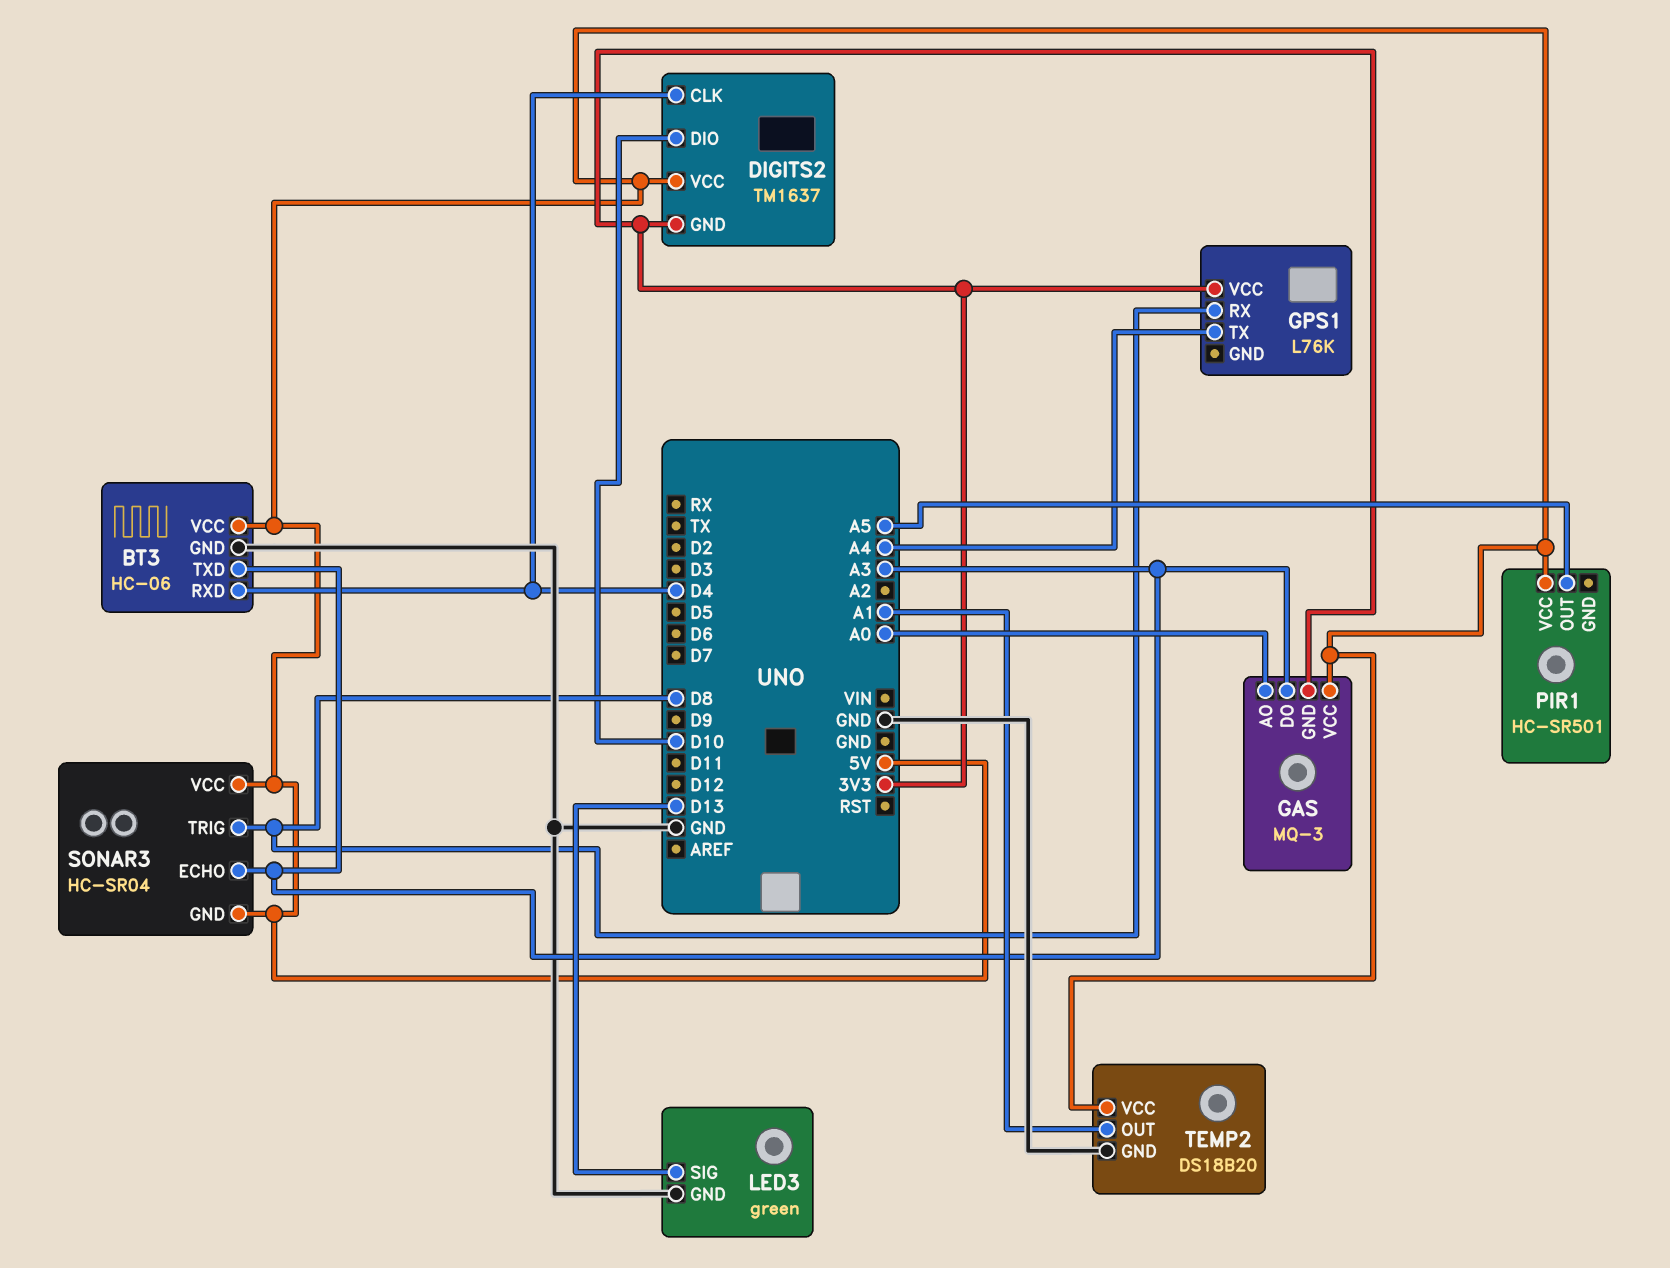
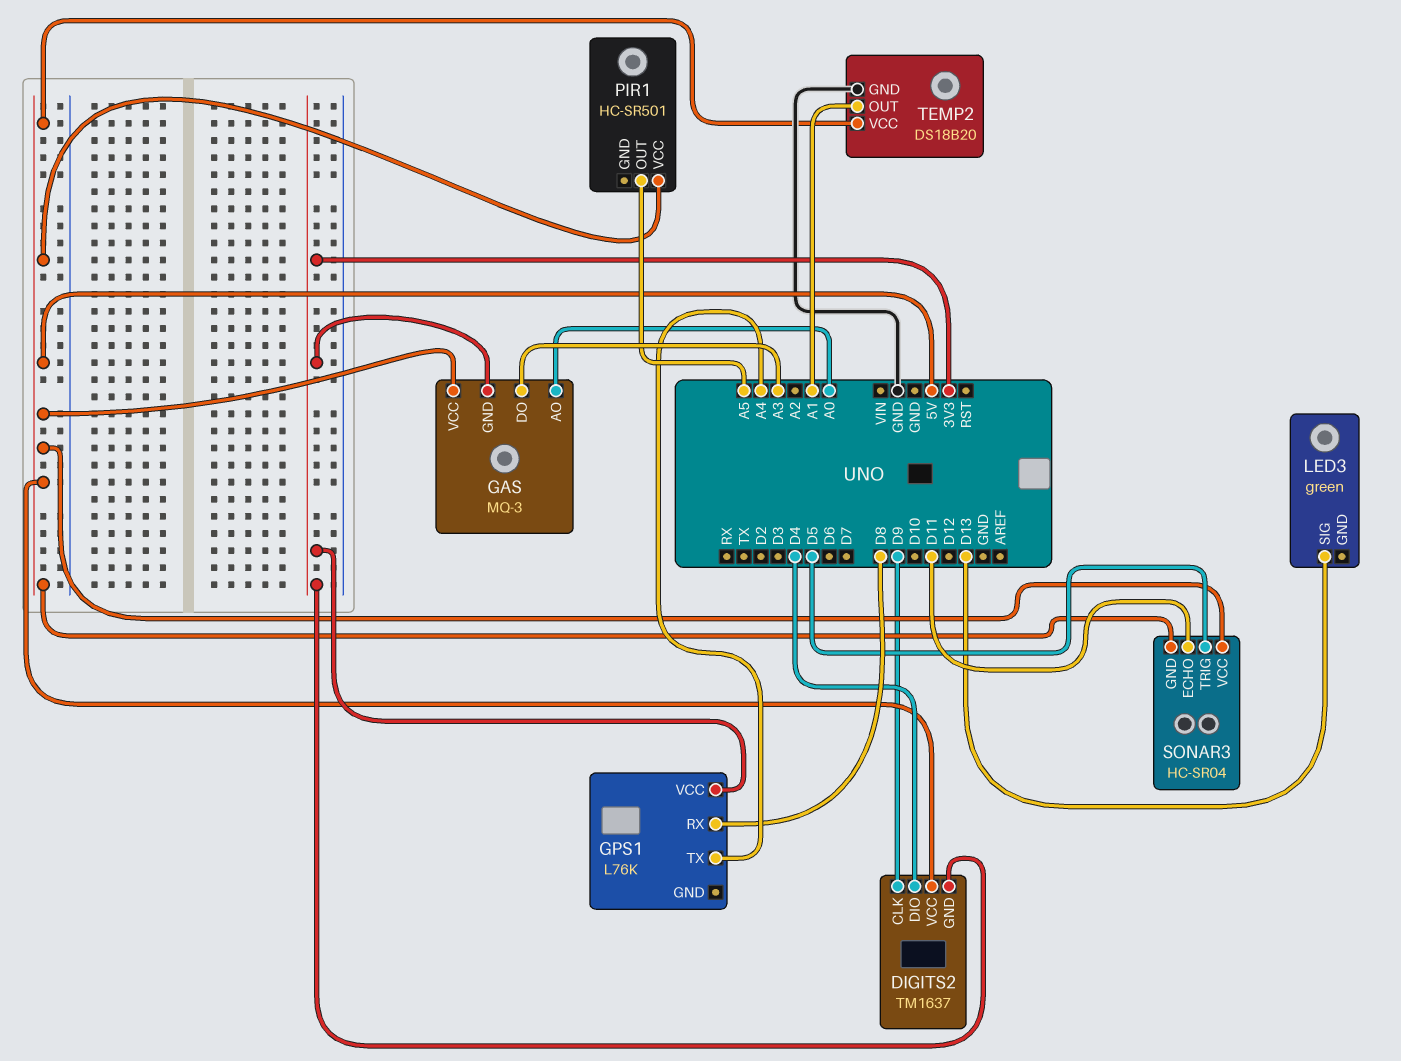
BT3: HC-06 -> none
BT3 pin GND: GND -> none
BT3 pin RXD: D4 -> none
BT3 pin TXD: A3 -> none
BT3 pin VCC: 5V -> none
DIGITS2 pin CLK: D4 -> D9
DIGITS2 pin DIO: D10 -> D4
LED3 pin GND: GND -> none
SONAR3 pin ECHO: A3 -> D11
SONAR3 pin TRIG: D8 -> D5

